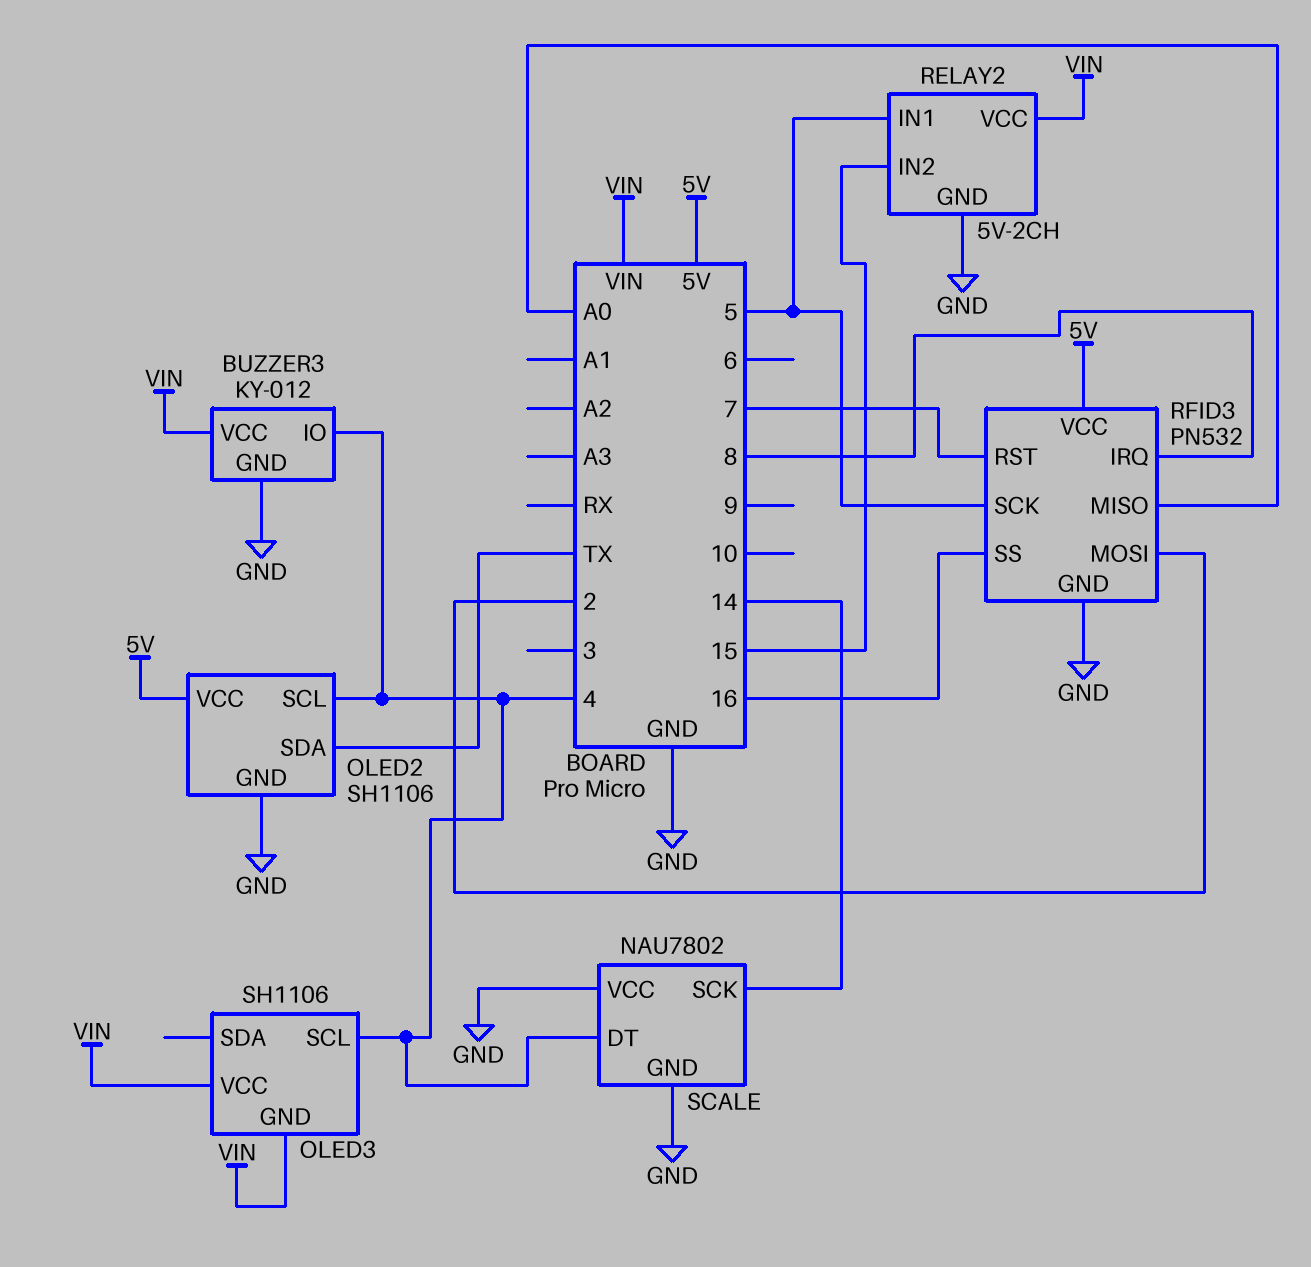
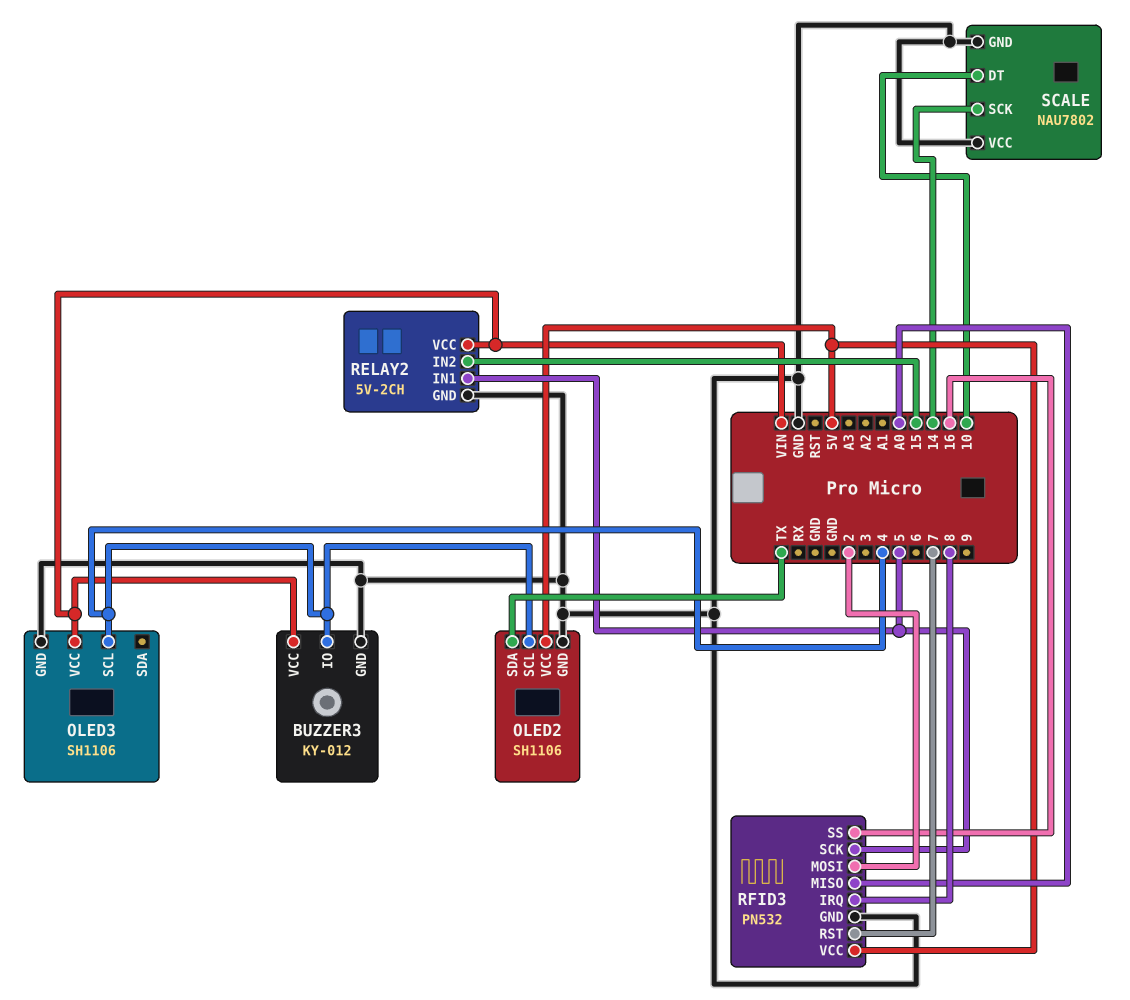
OLED3 pin GND: VIN -> GND
SCALE pin DT: 4 -> 10

